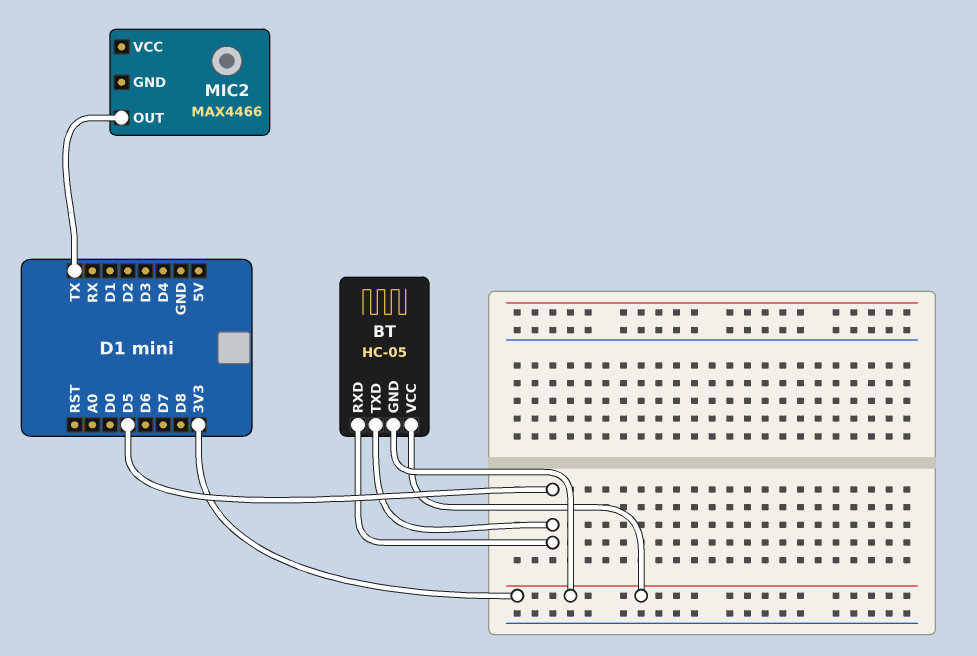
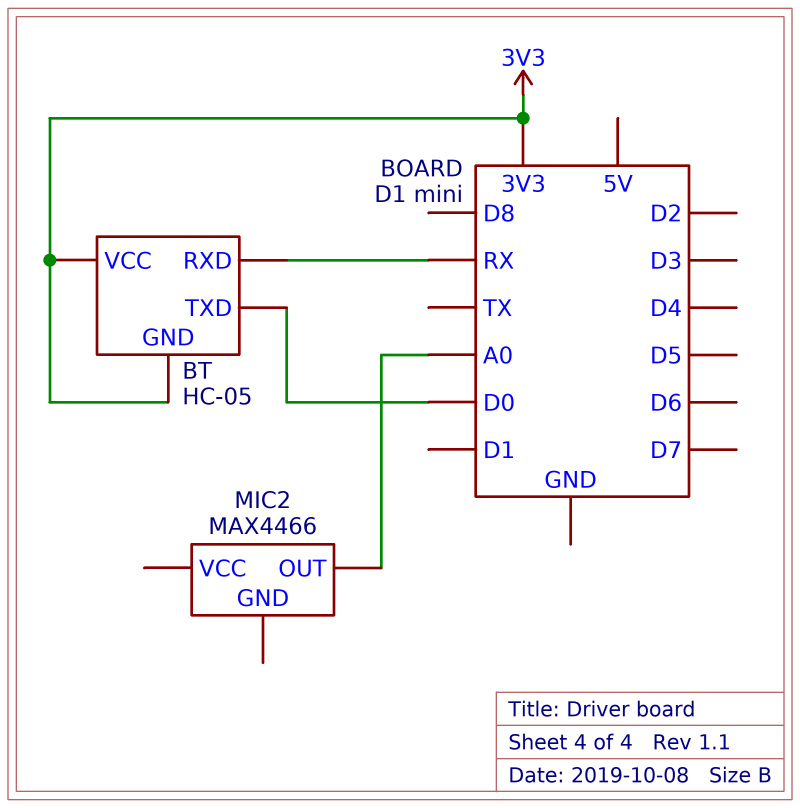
BT pin RXD: D5 -> RX
BT pin TXD: D5 -> D0
MIC2 pin OUT: TX -> A0

